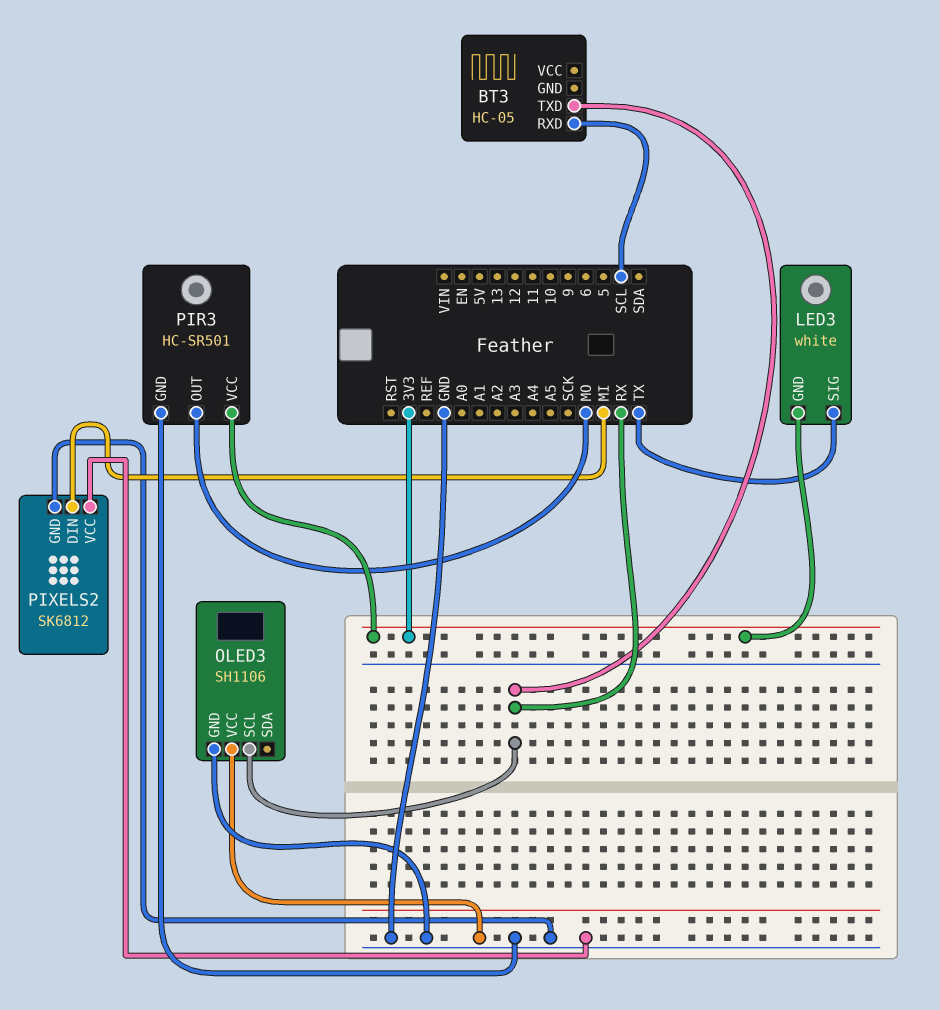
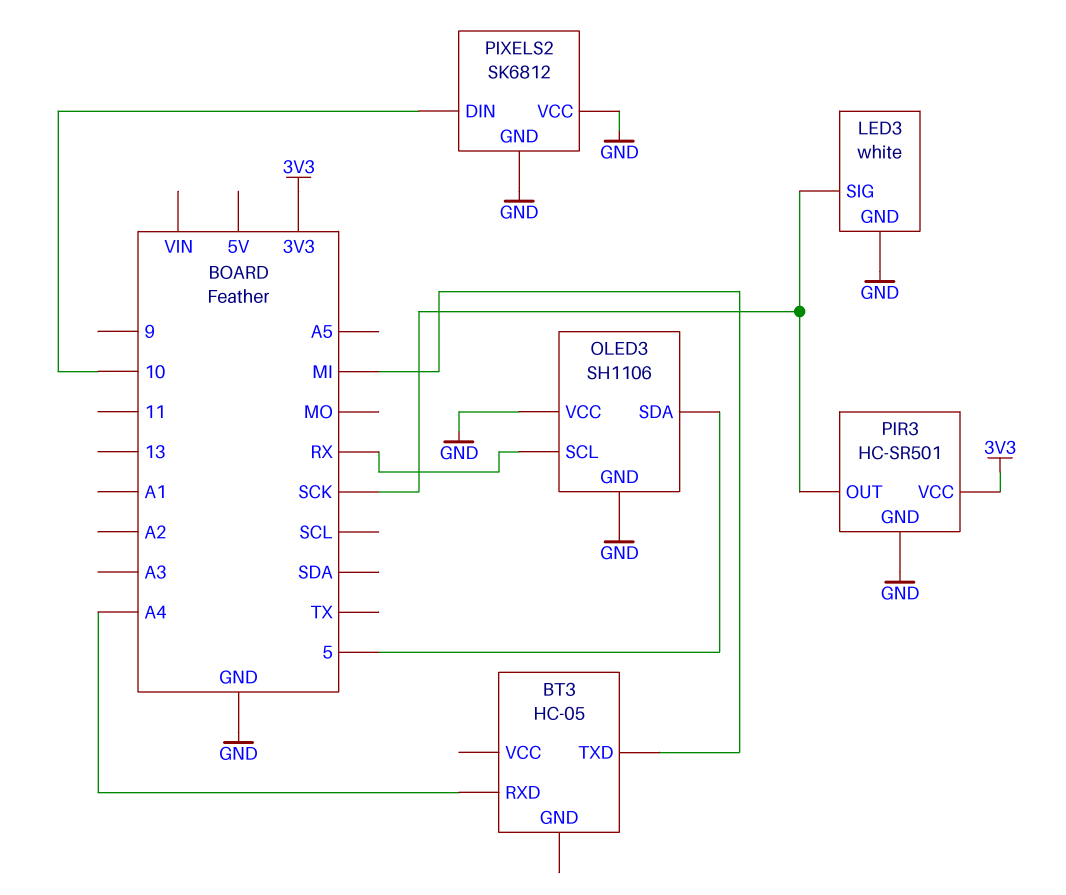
BT3 pin RXD: SCL -> A4
BT3 pin TXD: RX -> MI
LED3 pin GND: 3V3 -> GND
LED3 pin SIG: TX -> SCK
OLED3 pin SDA: none -> 5
PIR3 pin OUT: MO -> SCK
PIXELS2 pin DIN: MI -> 10

